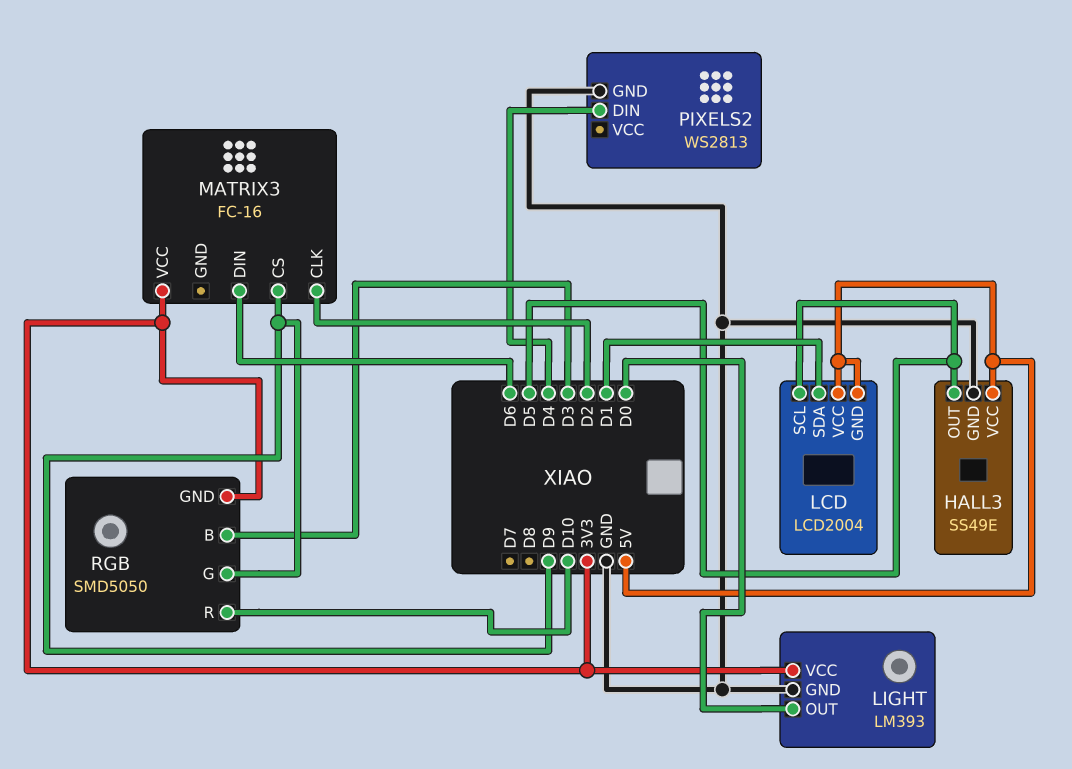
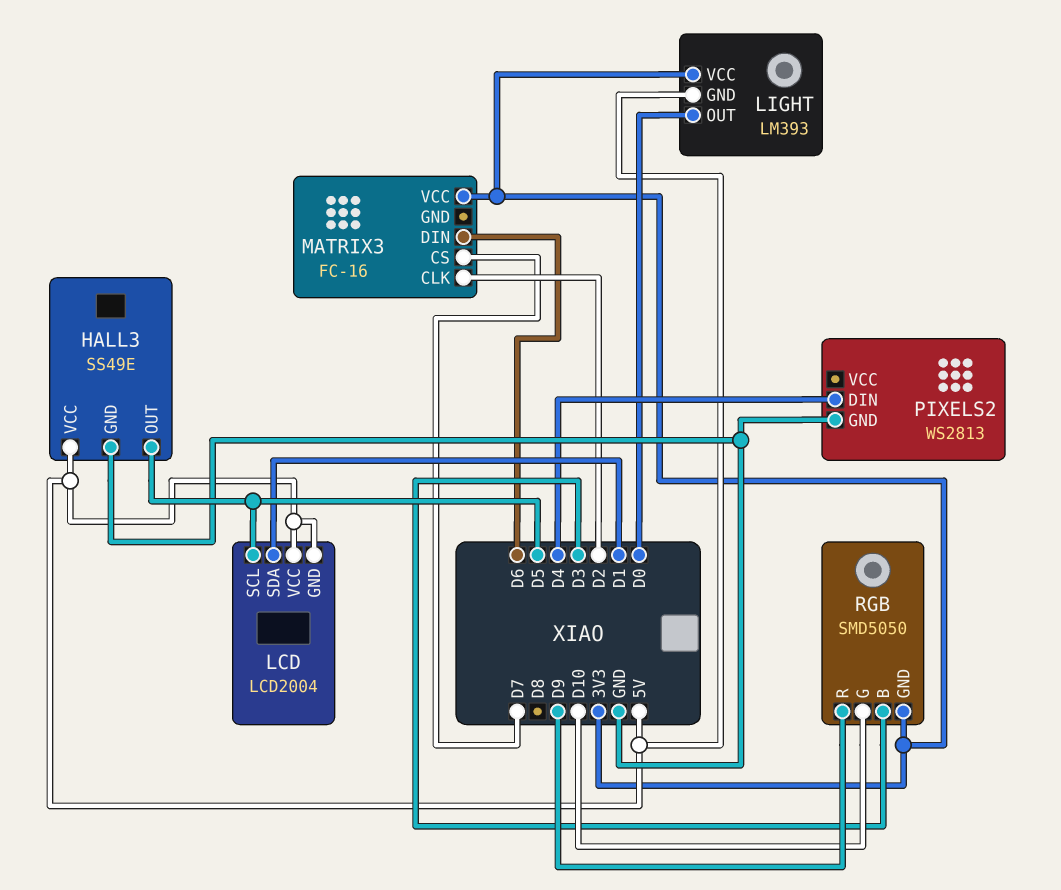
LIGHT pin GND: GND -> 5V
MATRIX3 pin CS: D9 -> D7
RGB pin G: D9 -> D10
RGB pin R: D10 -> D9

